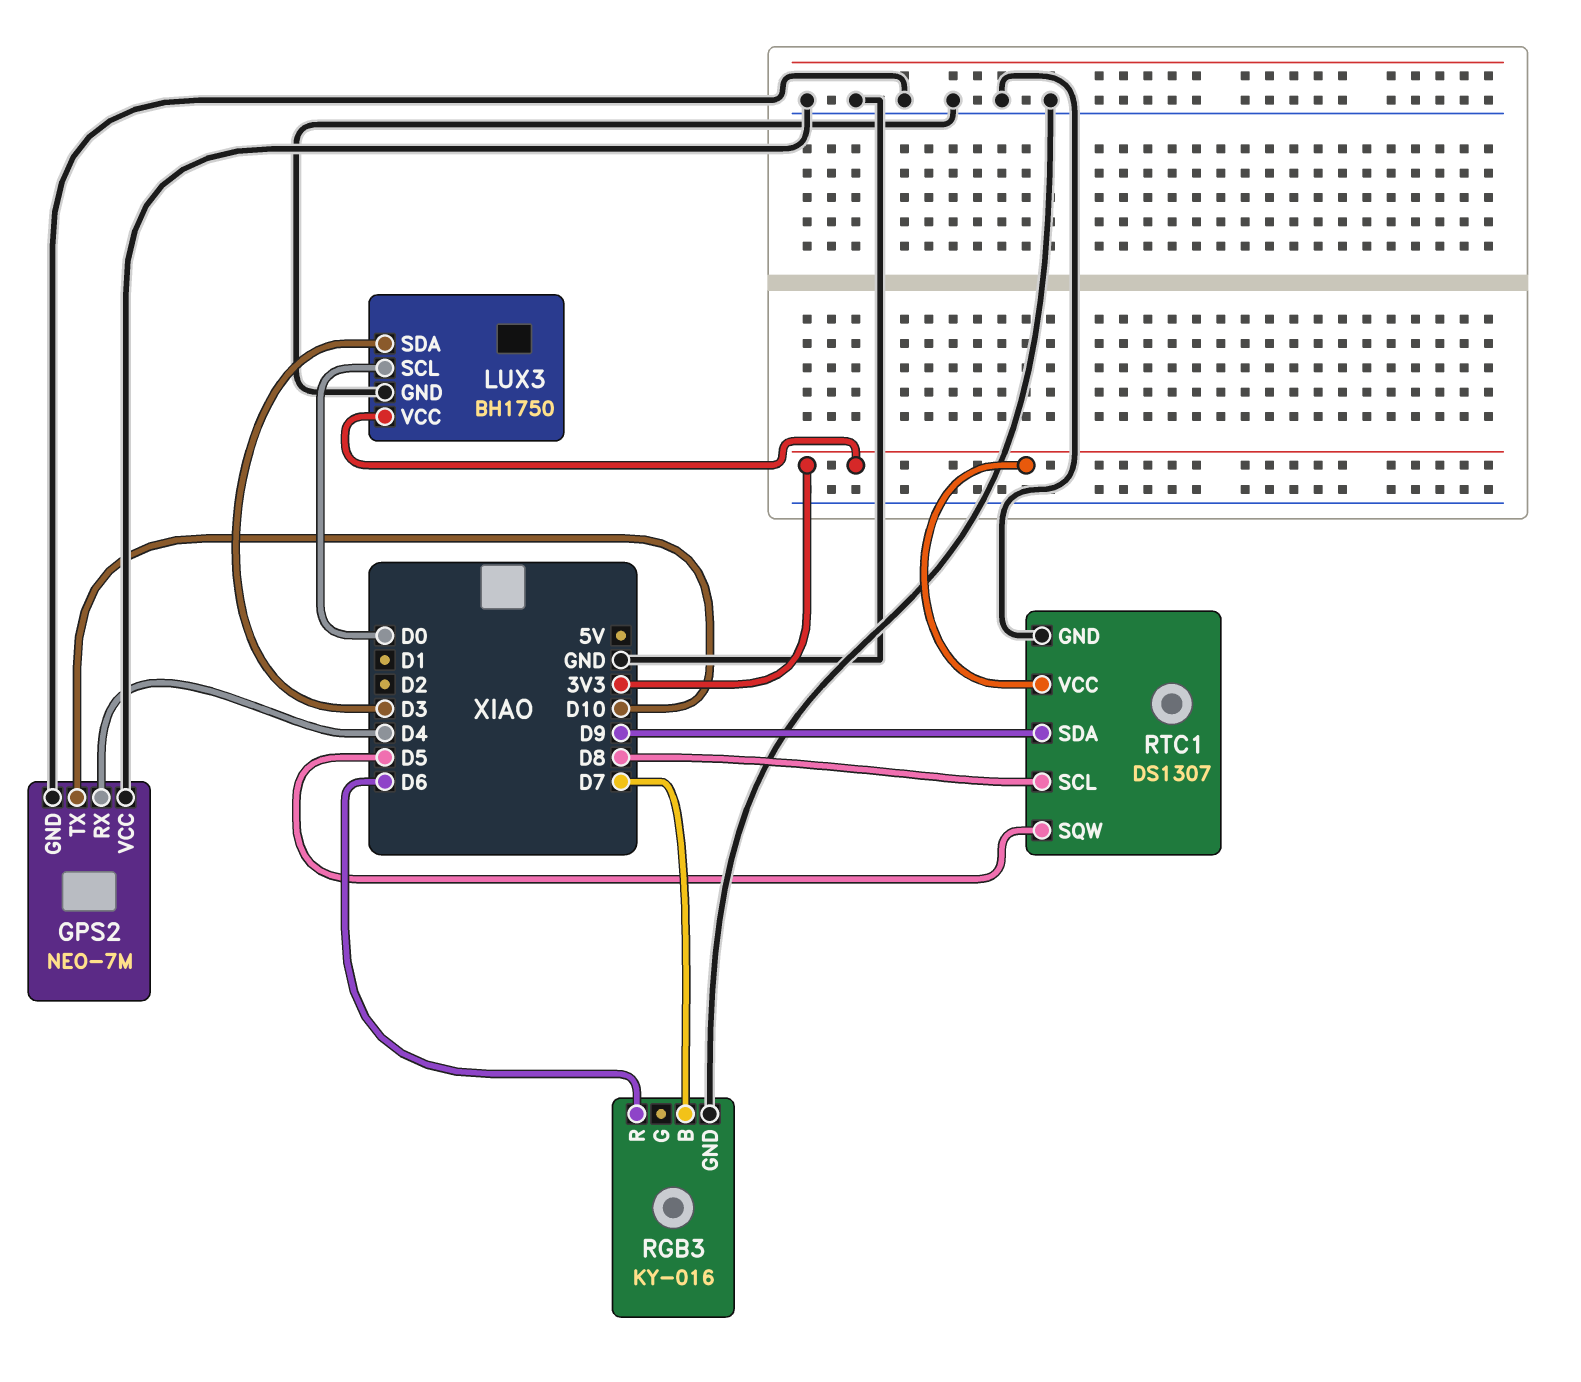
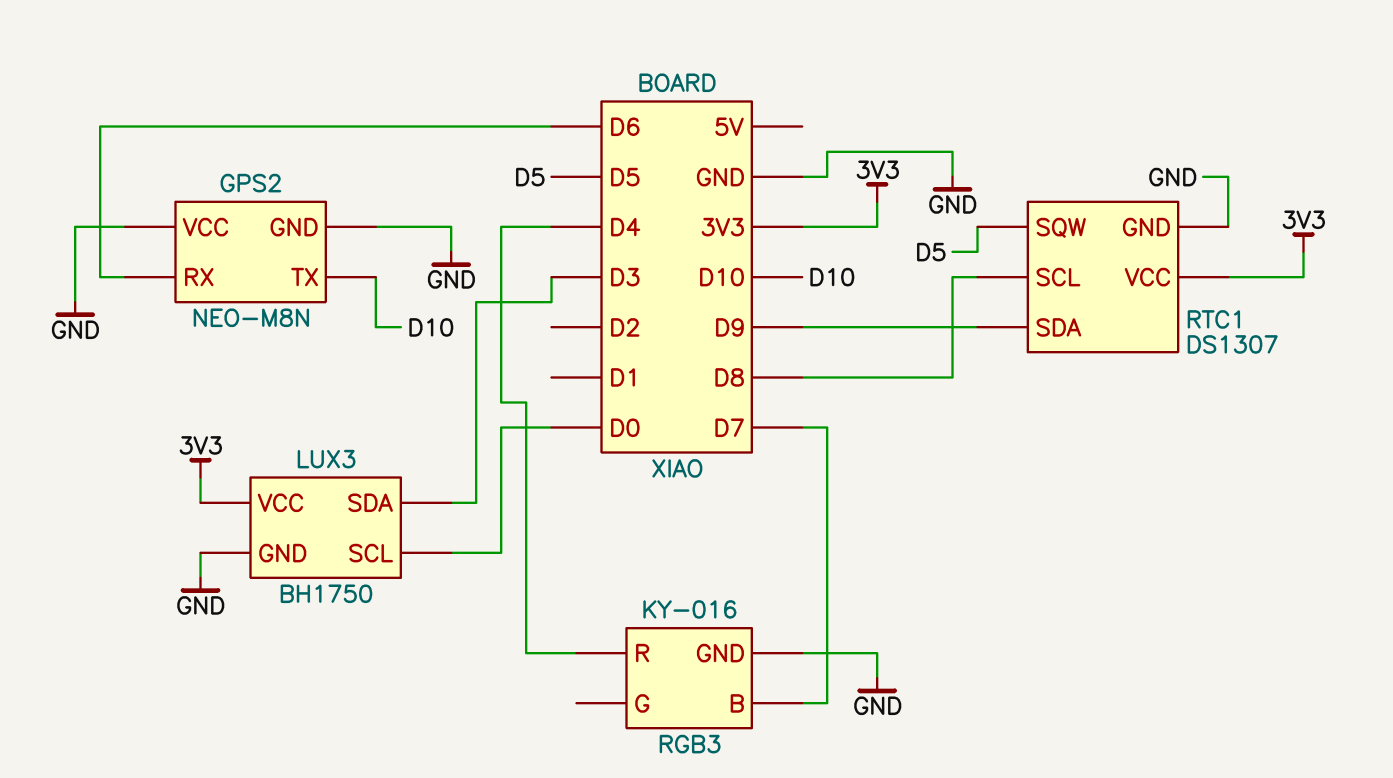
GPS2: NEO-7M -> NEO-M8N
GPS2 pin RX: D4 -> D6
RGB3 pin R: D6 -> D4

